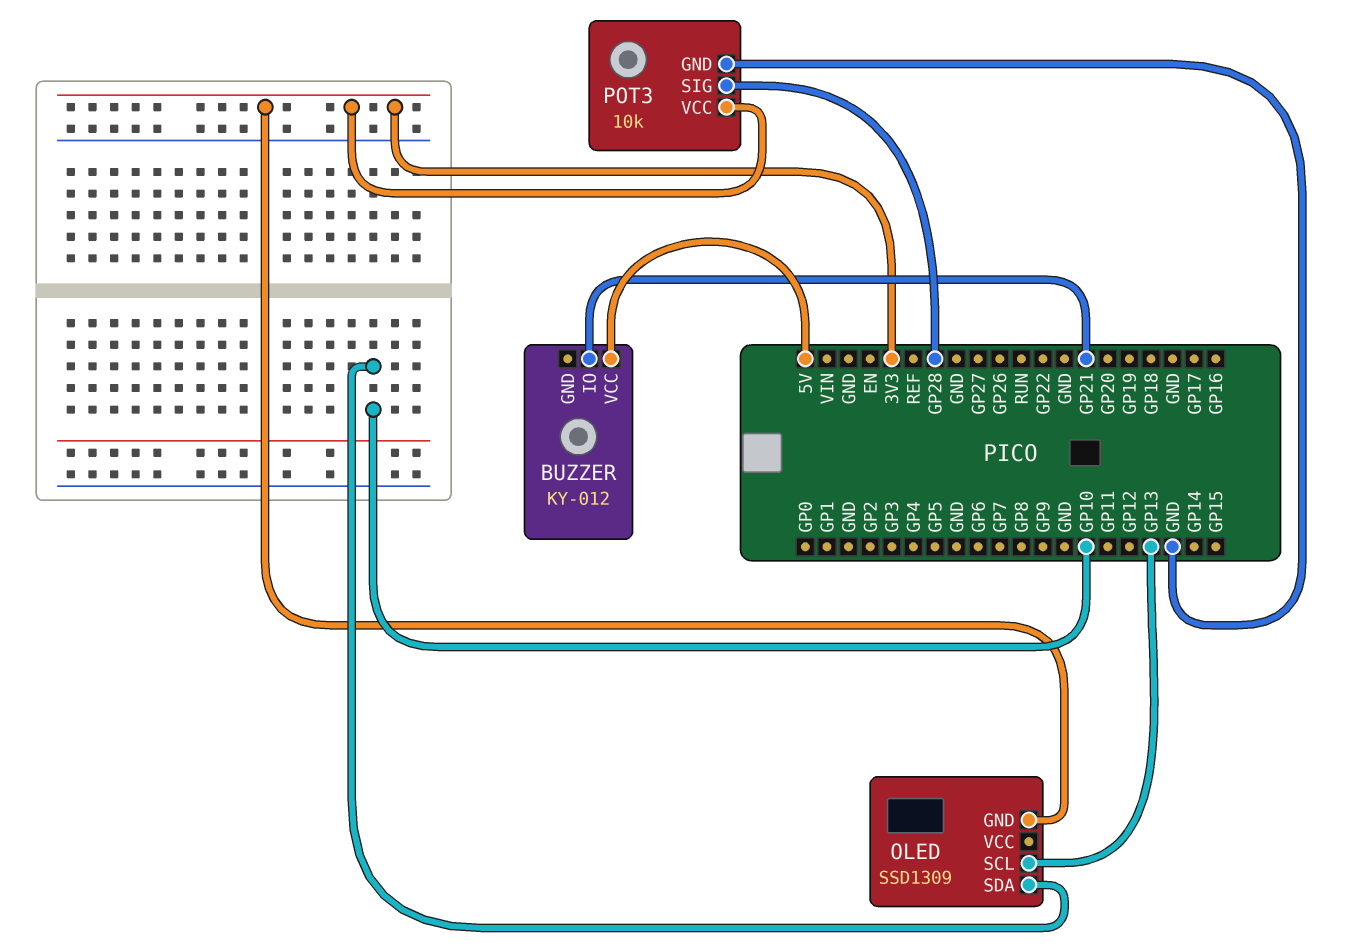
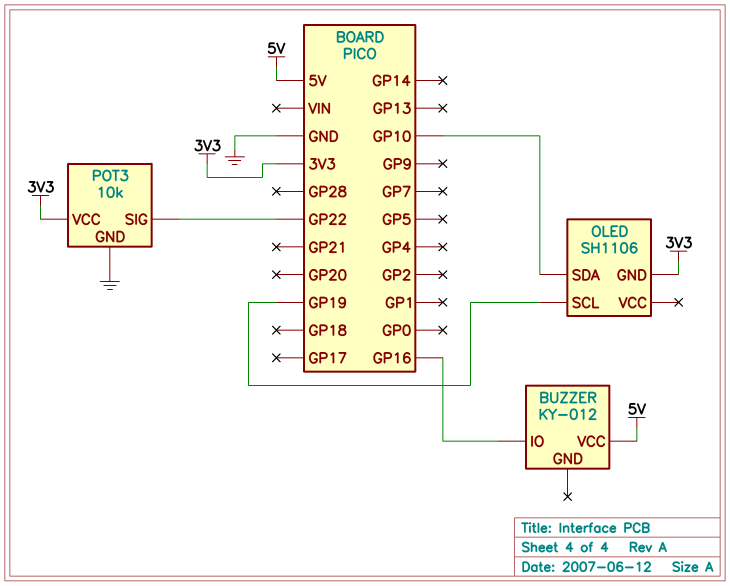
BUZZER pin IO: GP21 -> GP16
OLED: SSD1309 -> SH1106
OLED pin SCL: GP13 -> GP19
POT3 pin SIG: GP28 -> GP22

